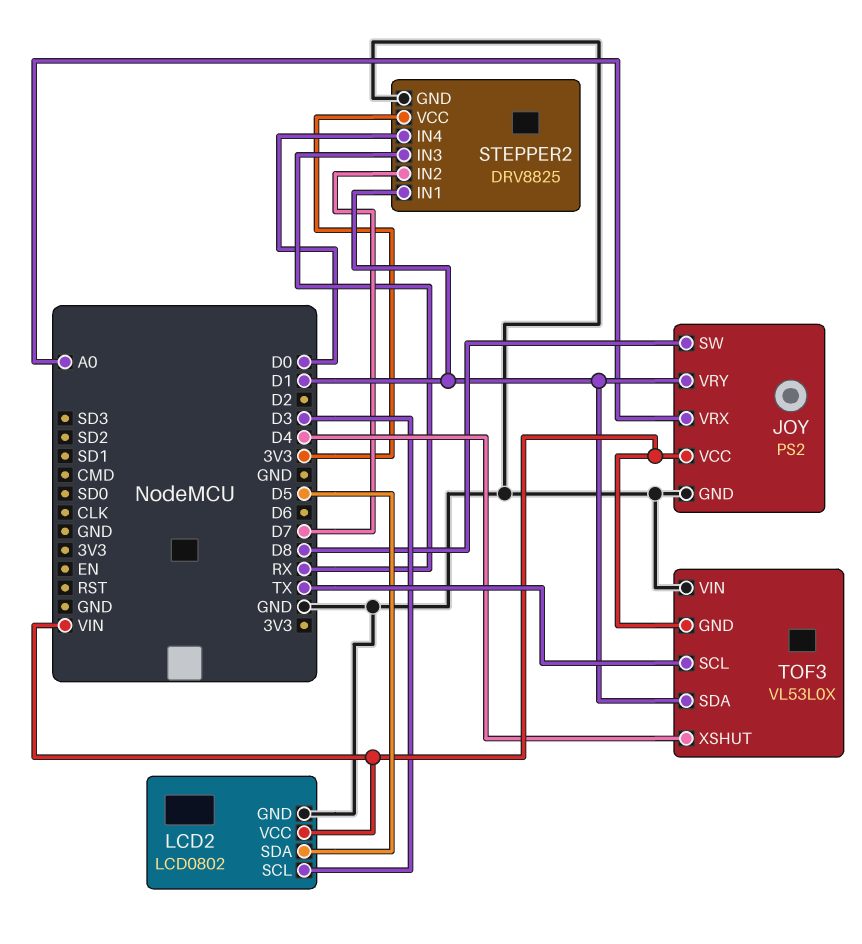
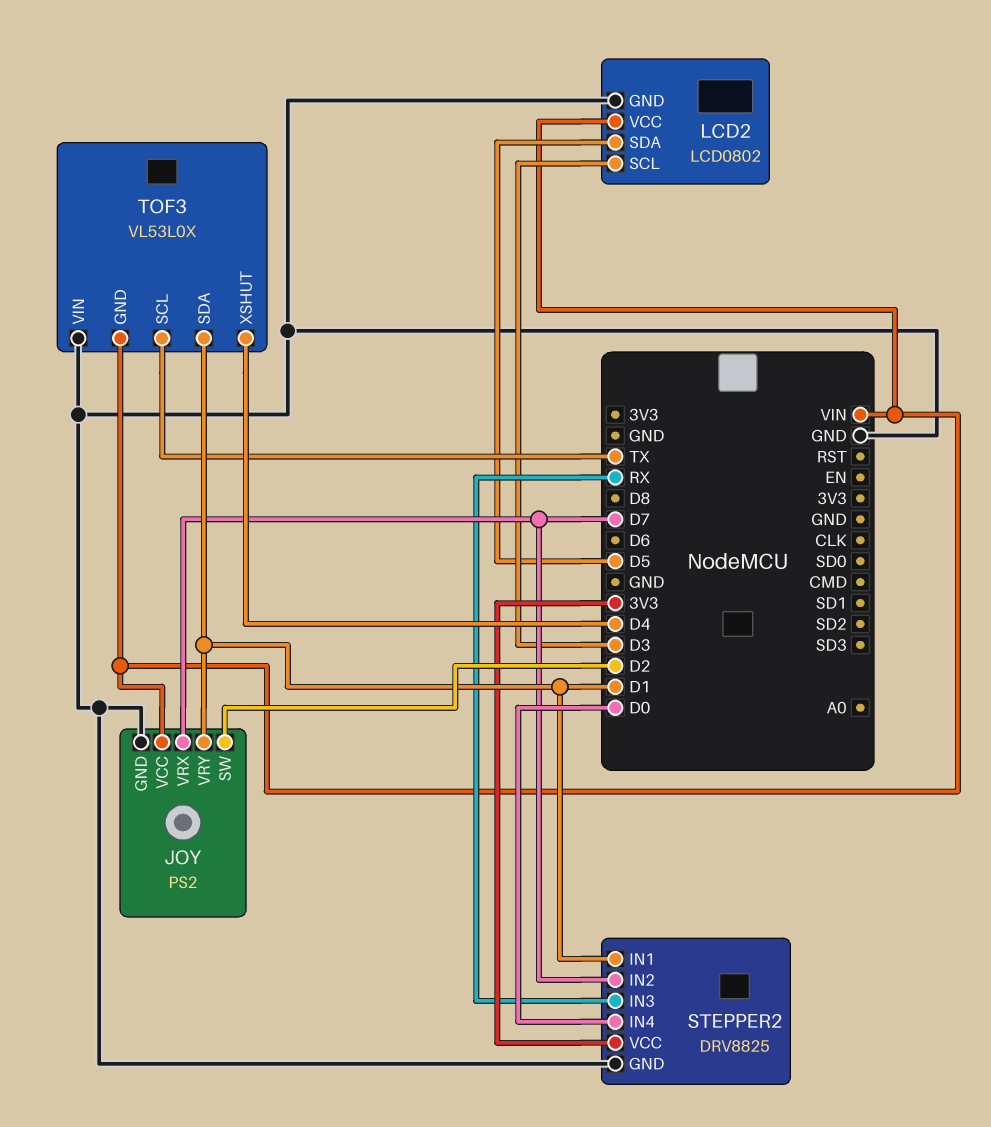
JOY pin SW: D8 -> D2
JOY pin VRX: A0 -> D7

